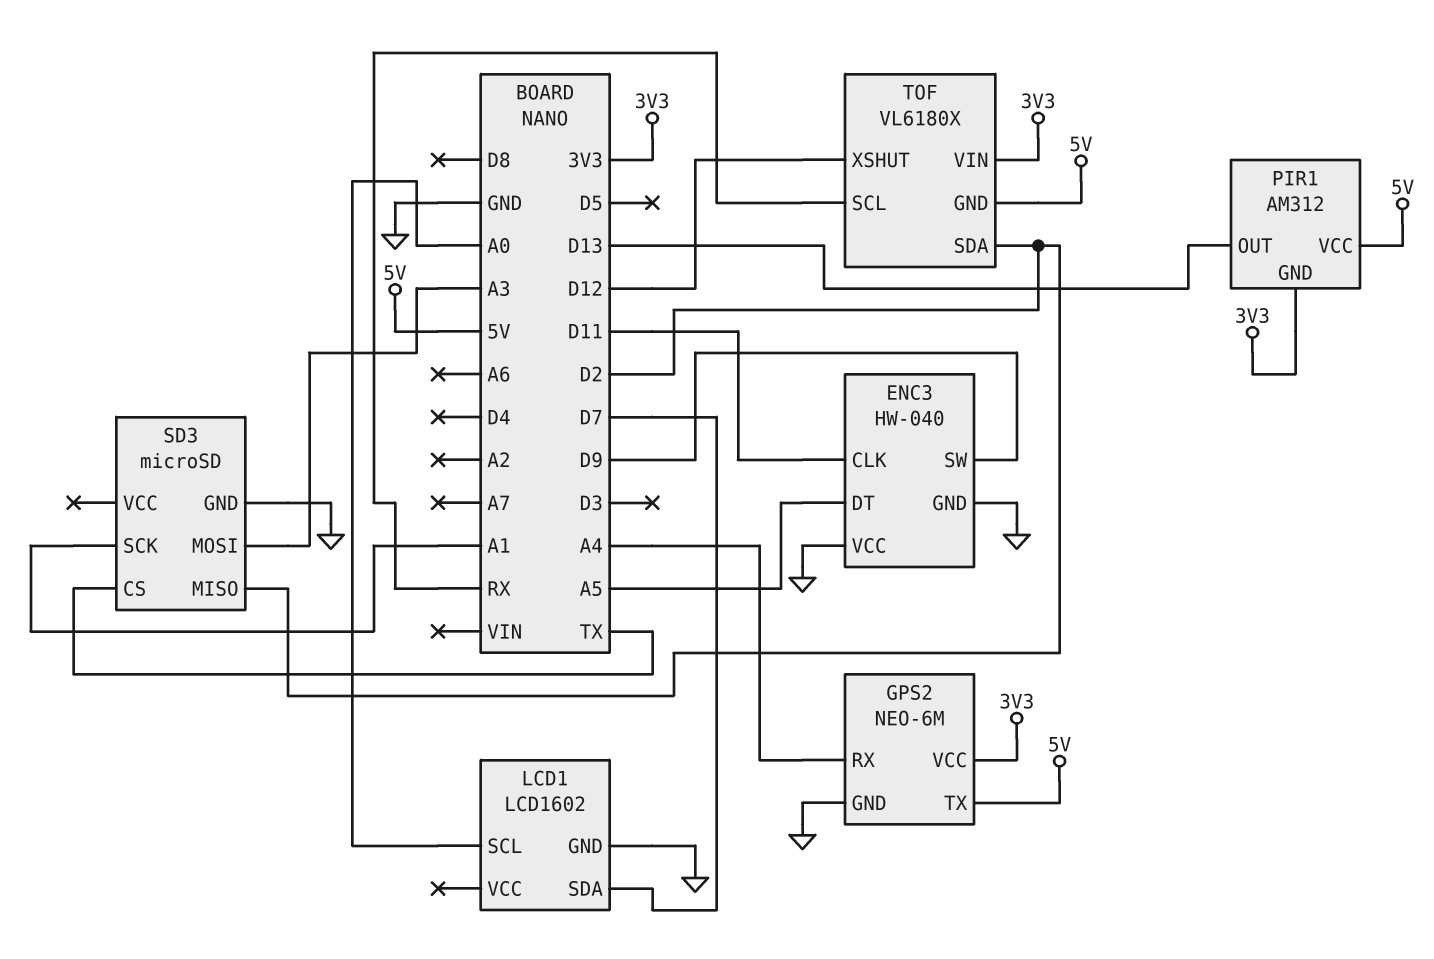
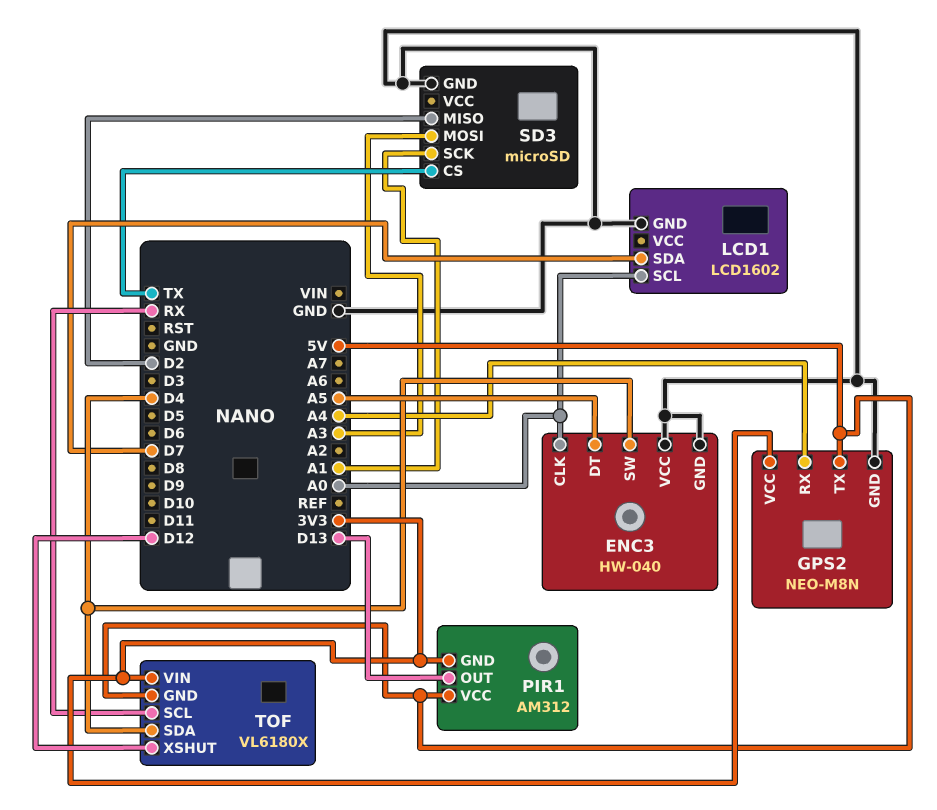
ENC3 pin CLK: D11 -> A0
ENC3 pin SW: D9 -> D4
GPS2: NEO-6M -> NEO-M8N
TOF pin SDA: D2 -> D4

